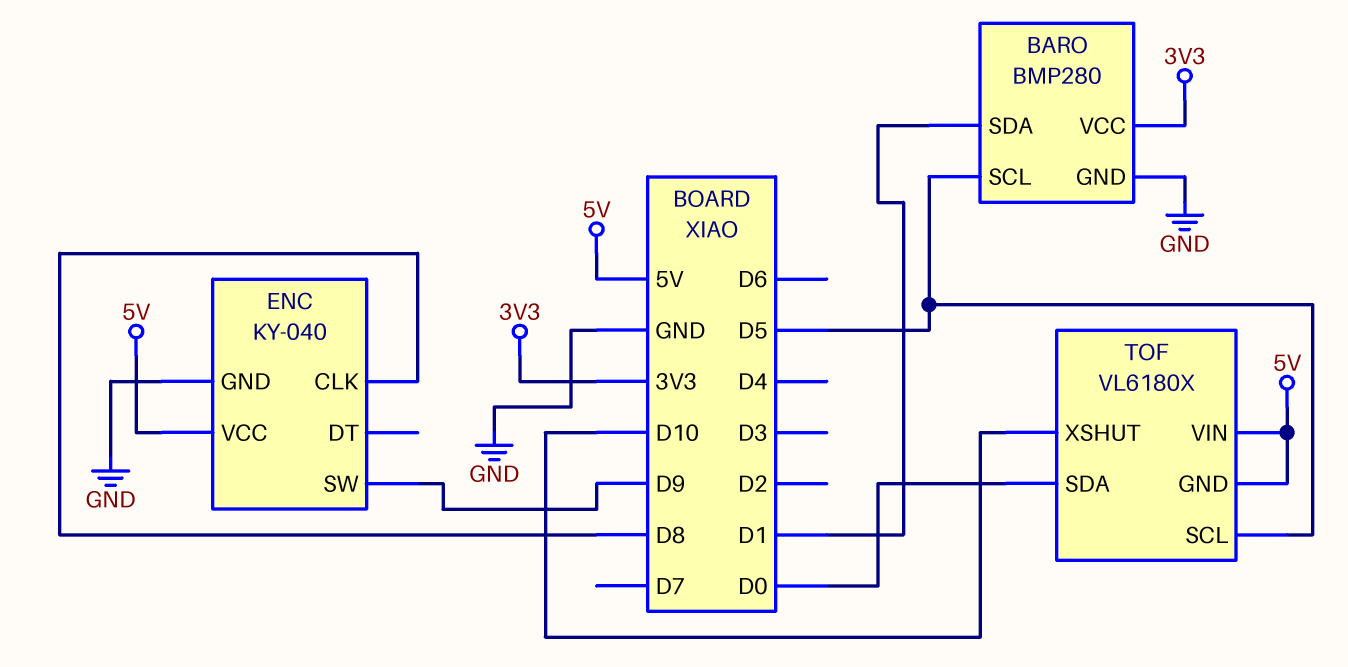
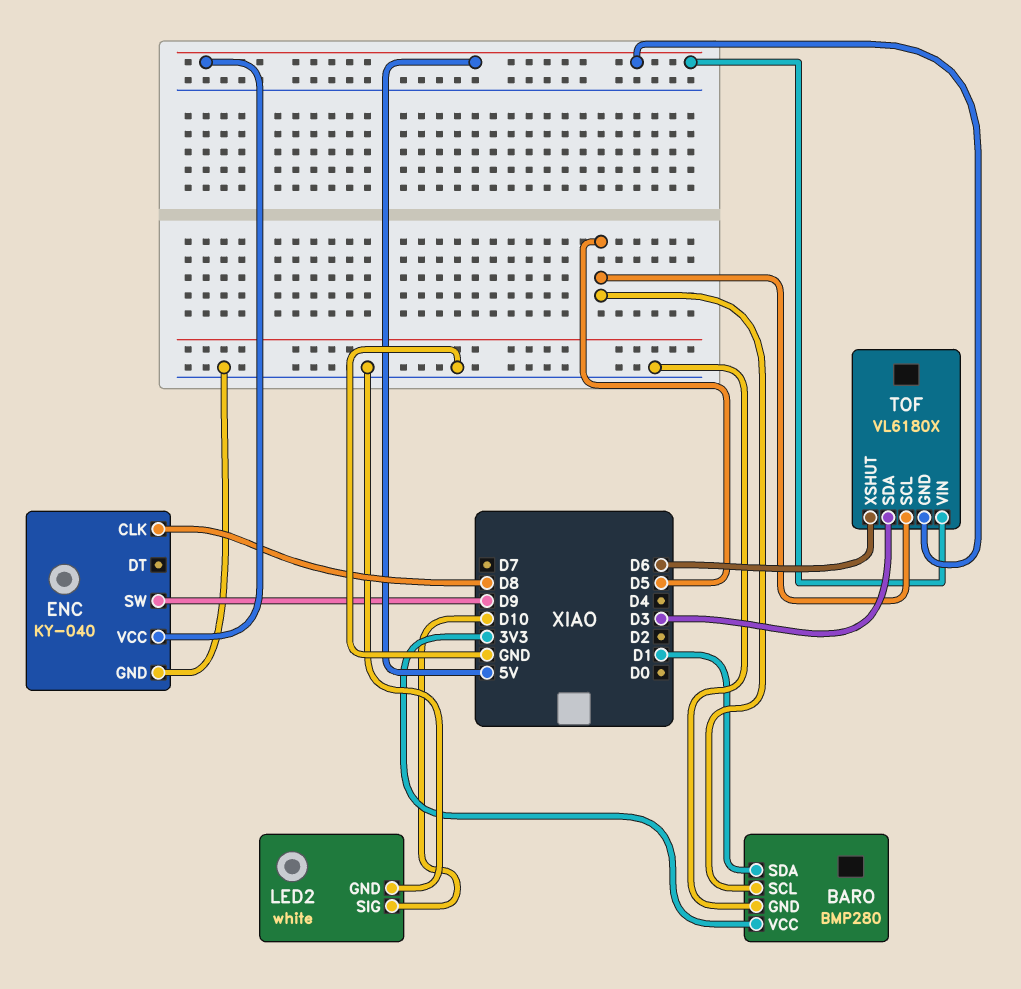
LED2: none -> white
LED2 pin GND: none -> GND
LED2 pin SIG: none -> D10
TOF pin SDA: D0 -> D3
TOF pin XSHUT: D10 -> D6

